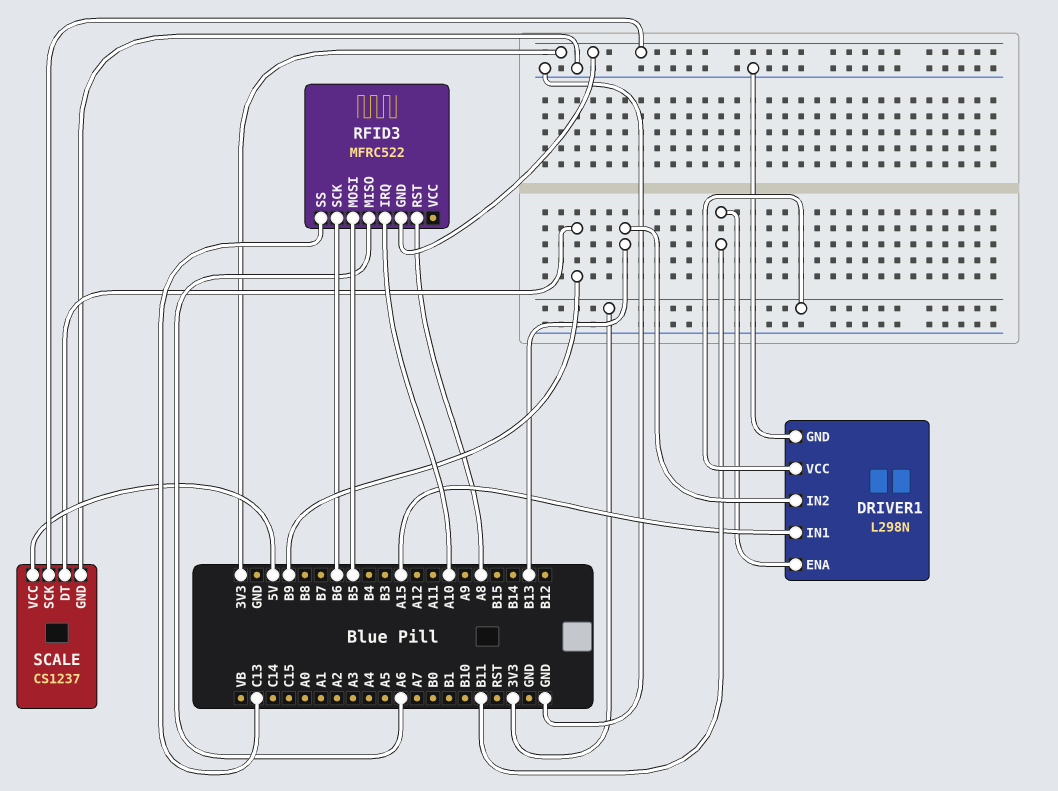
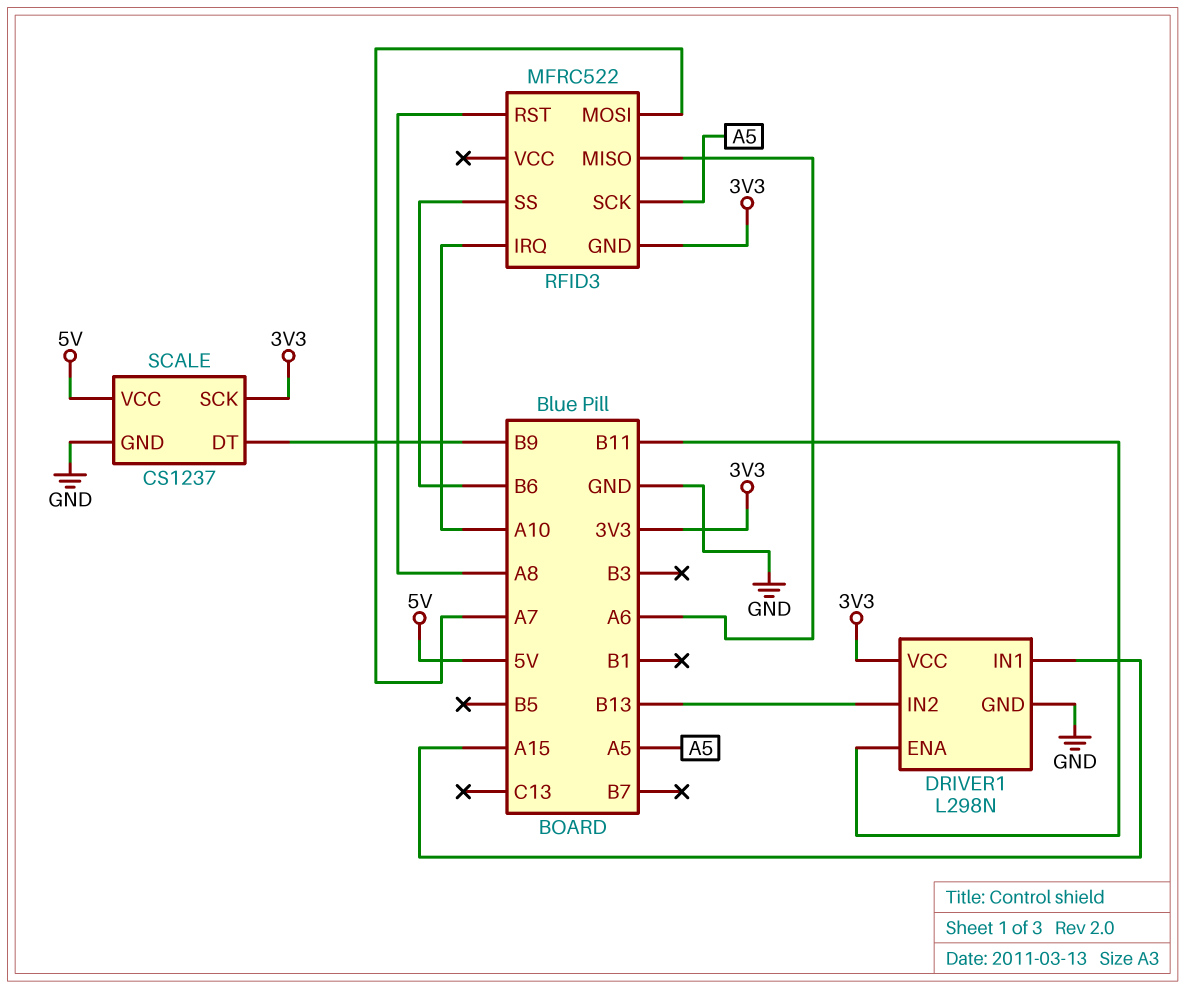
RFID3 pin MOSI: B5 -> A7
RFID3 pin SCK: B6 -> A5
RFID3 pin SS: C13 -> B6

